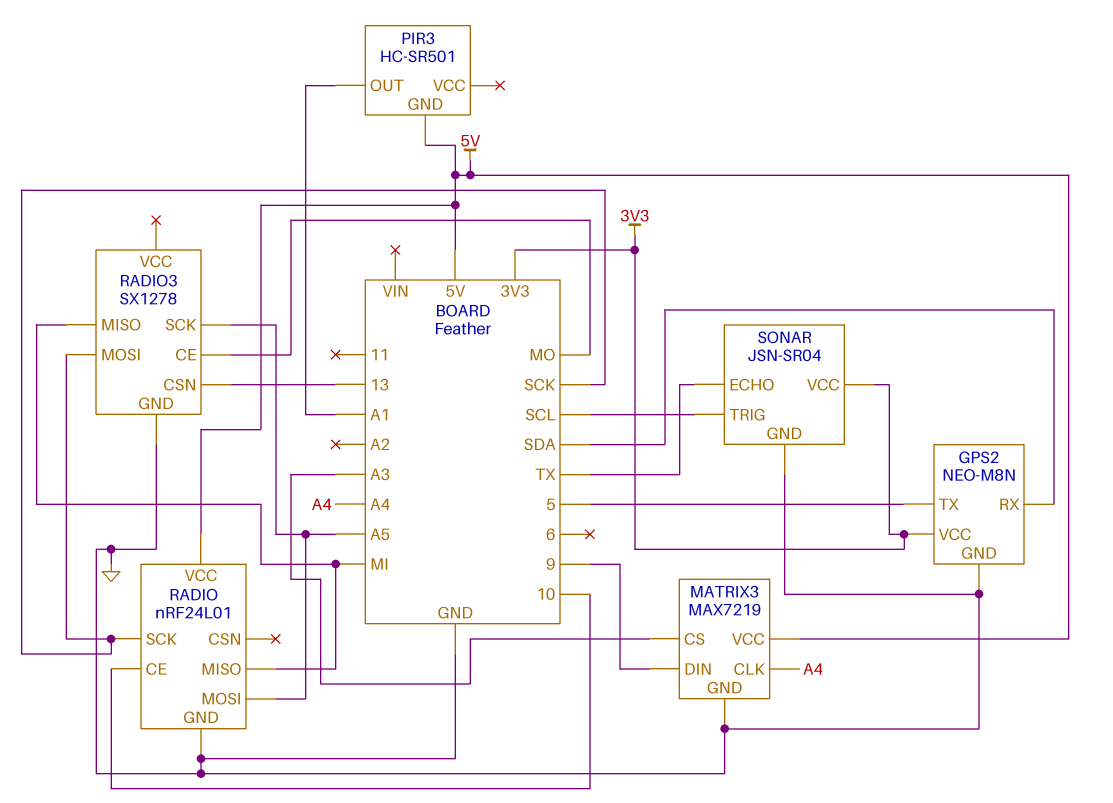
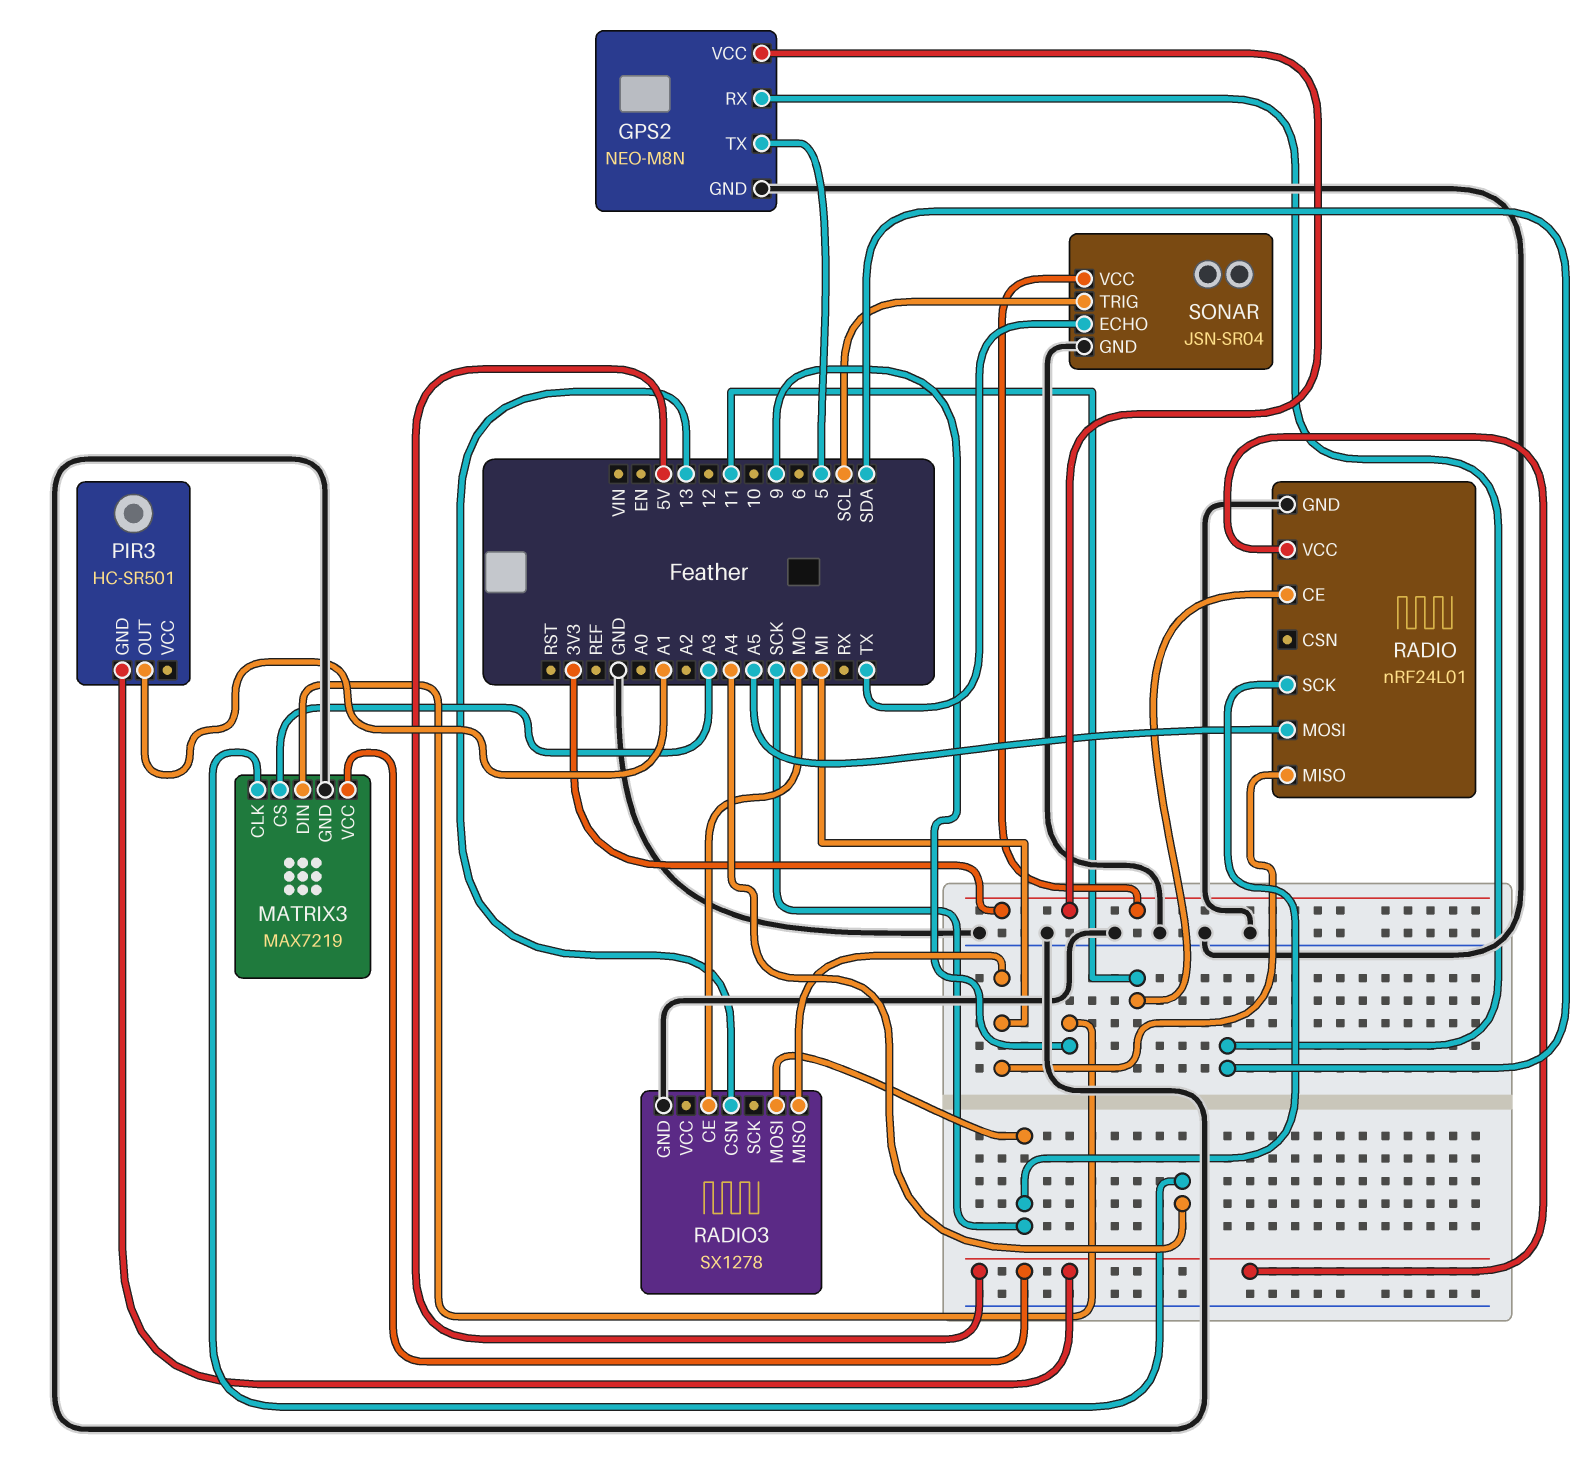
RADIO pin CE: 10 -> 11
RADIO3 pin SCK: A5 -> none

